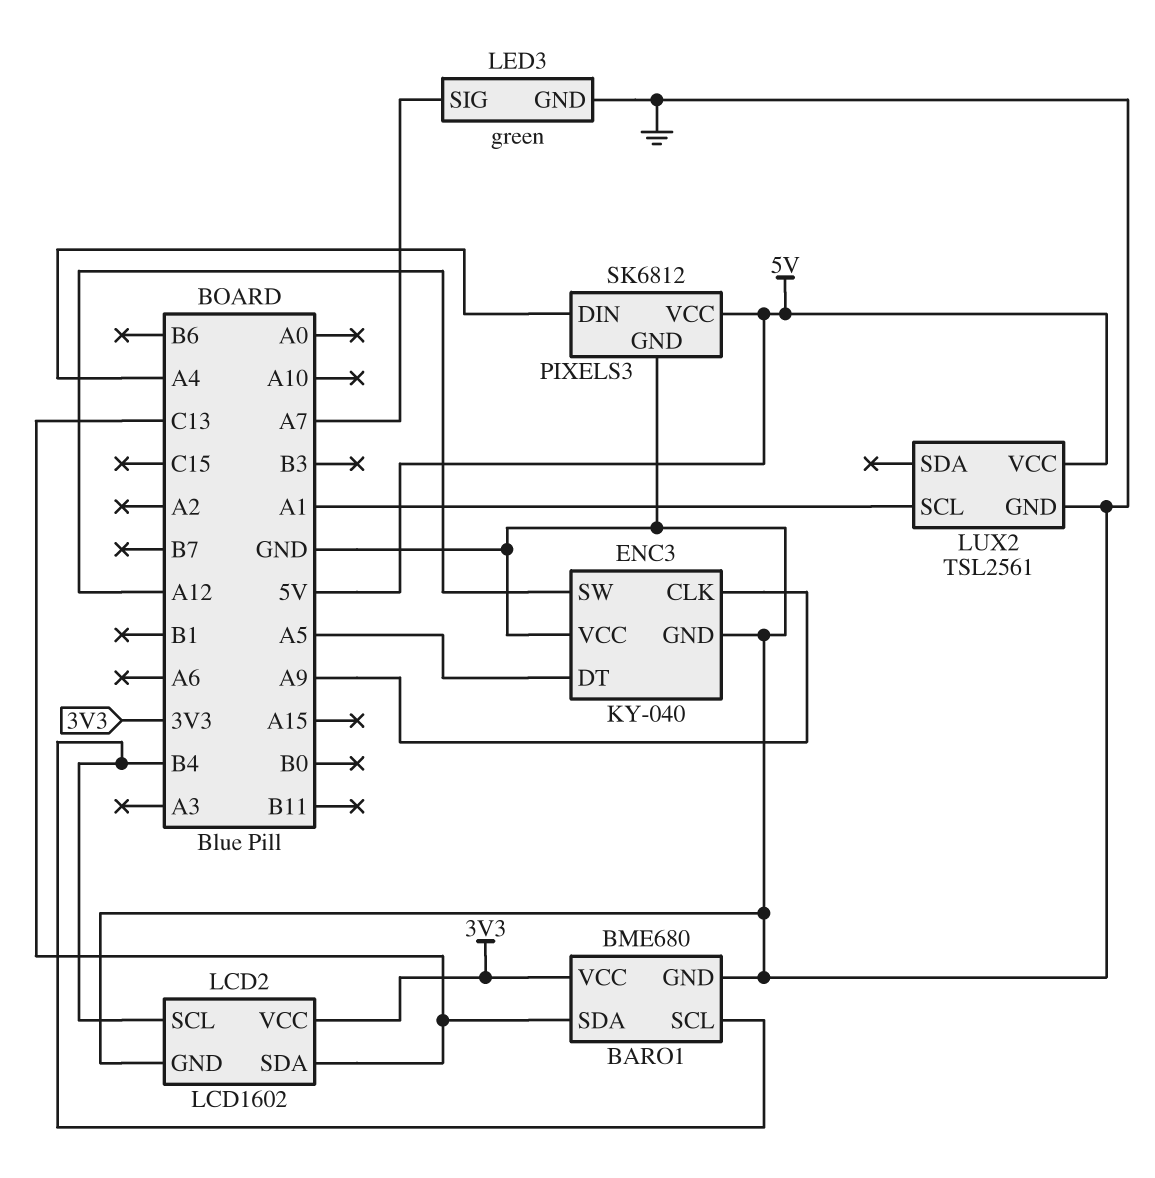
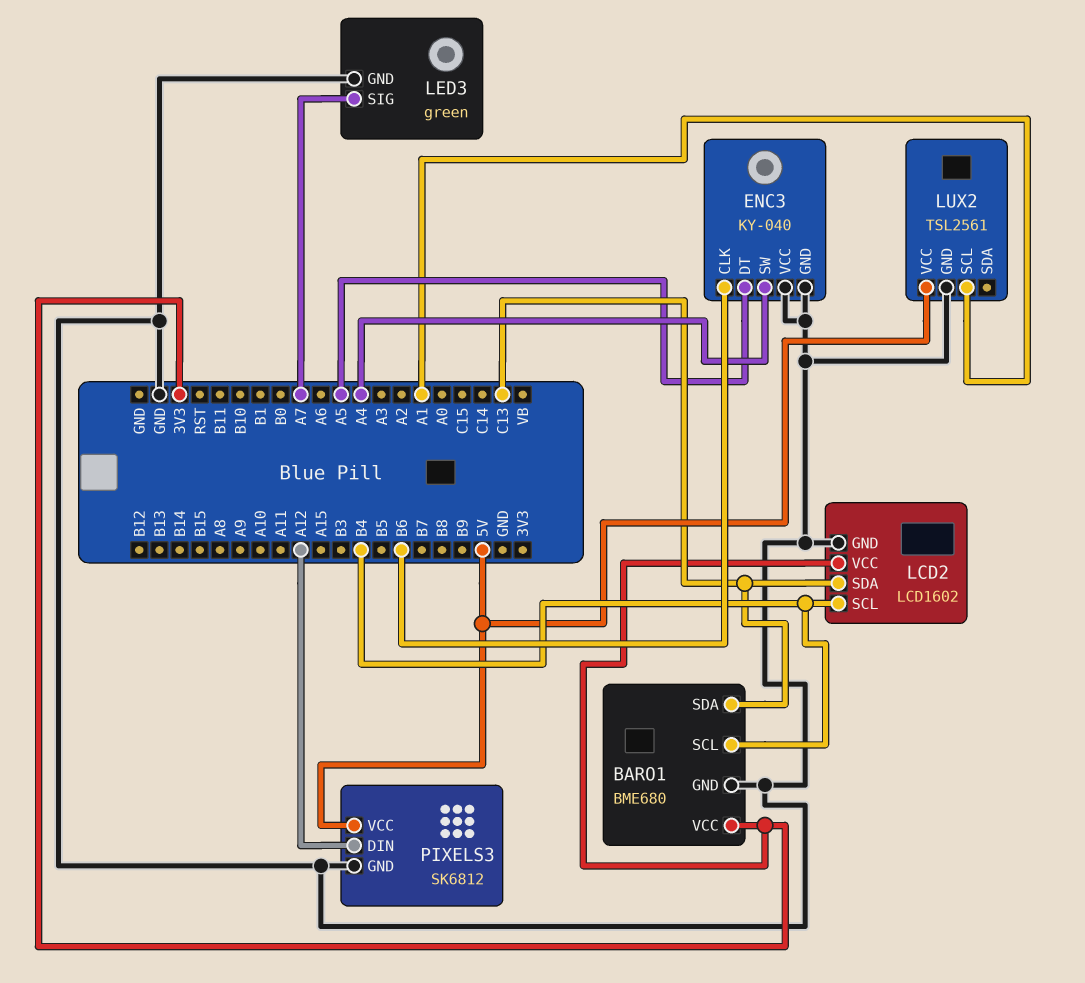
ENC3 pin CLK: A9 -> B6
ENC3 pin SW: A12 -> A4
PIXELS3 pin DIN: A4 -> A12

